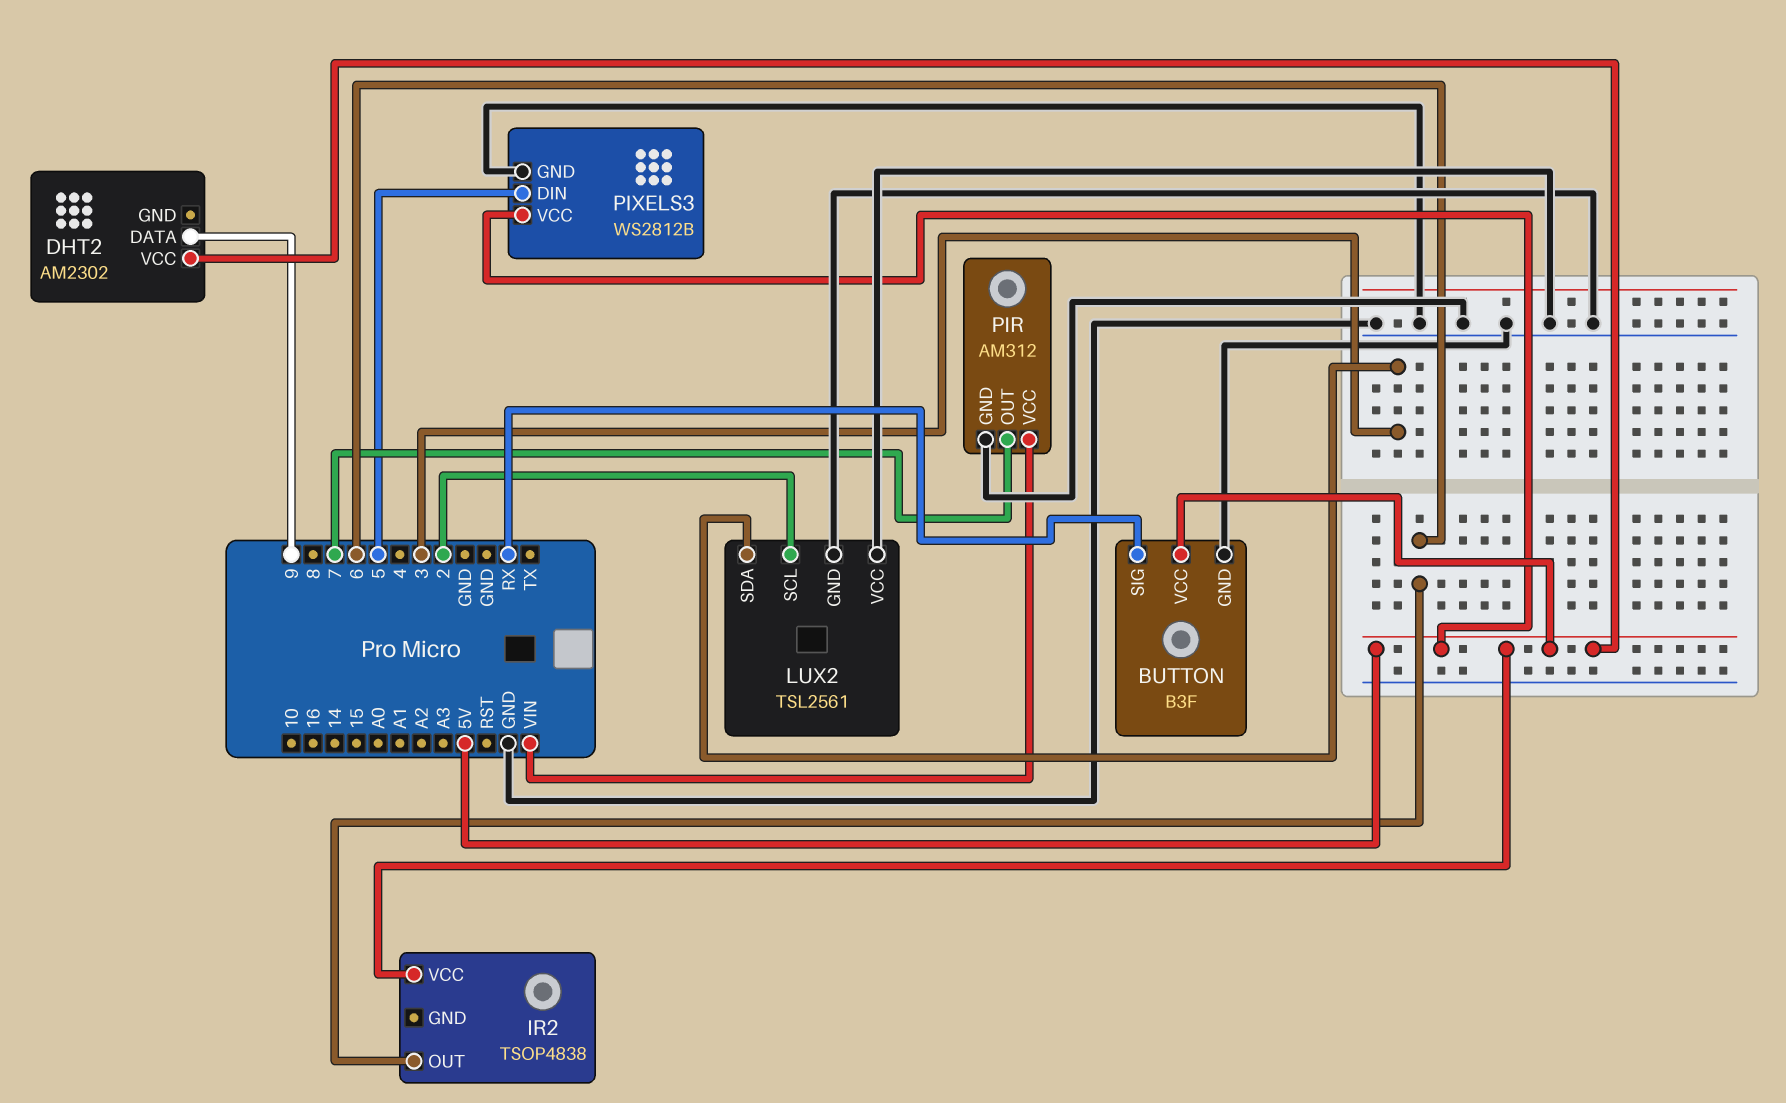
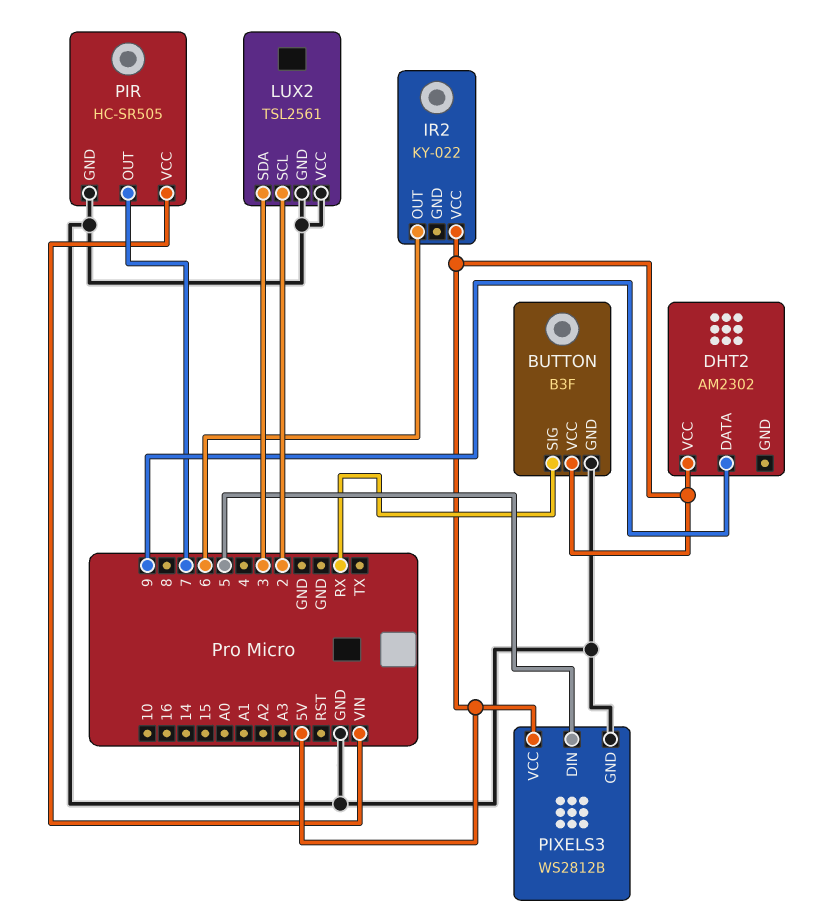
IR2: TSOP4838 -> KY-022
PIR: AM312 -> HC-SR505

